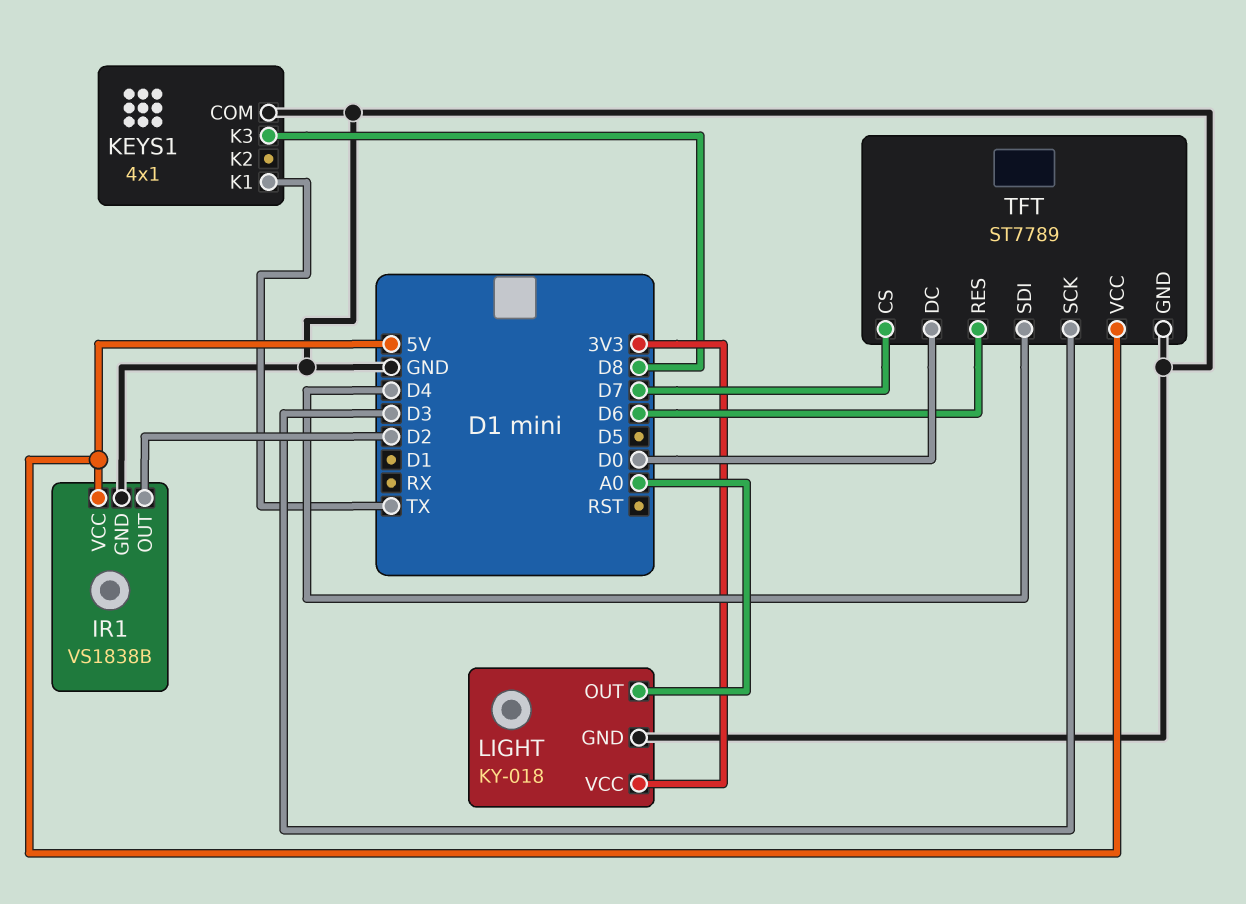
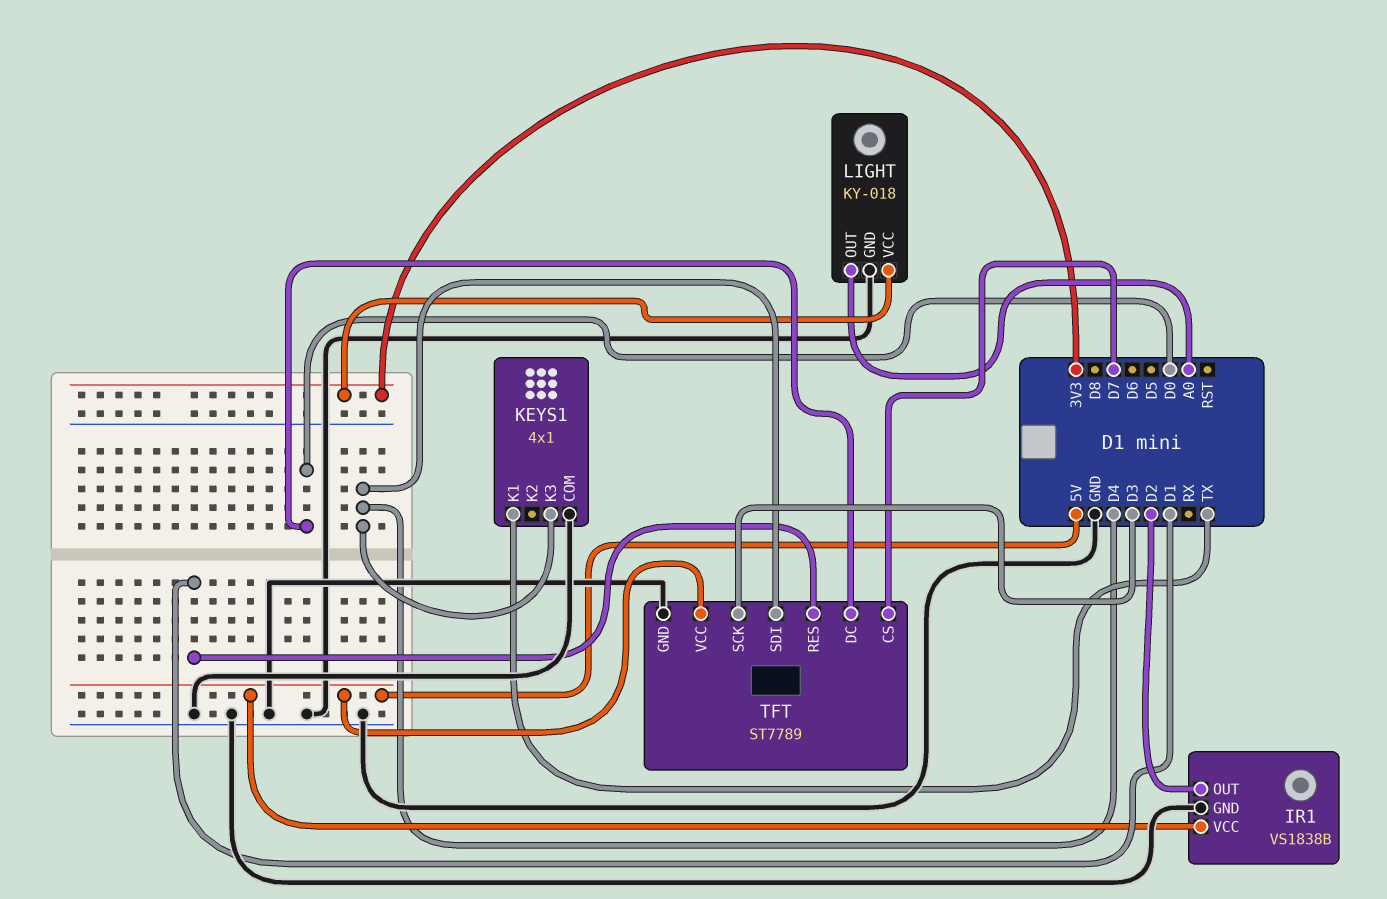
KEYS1 pin K3: D8 -> D4
TFT pin RES: D6 -> D1

